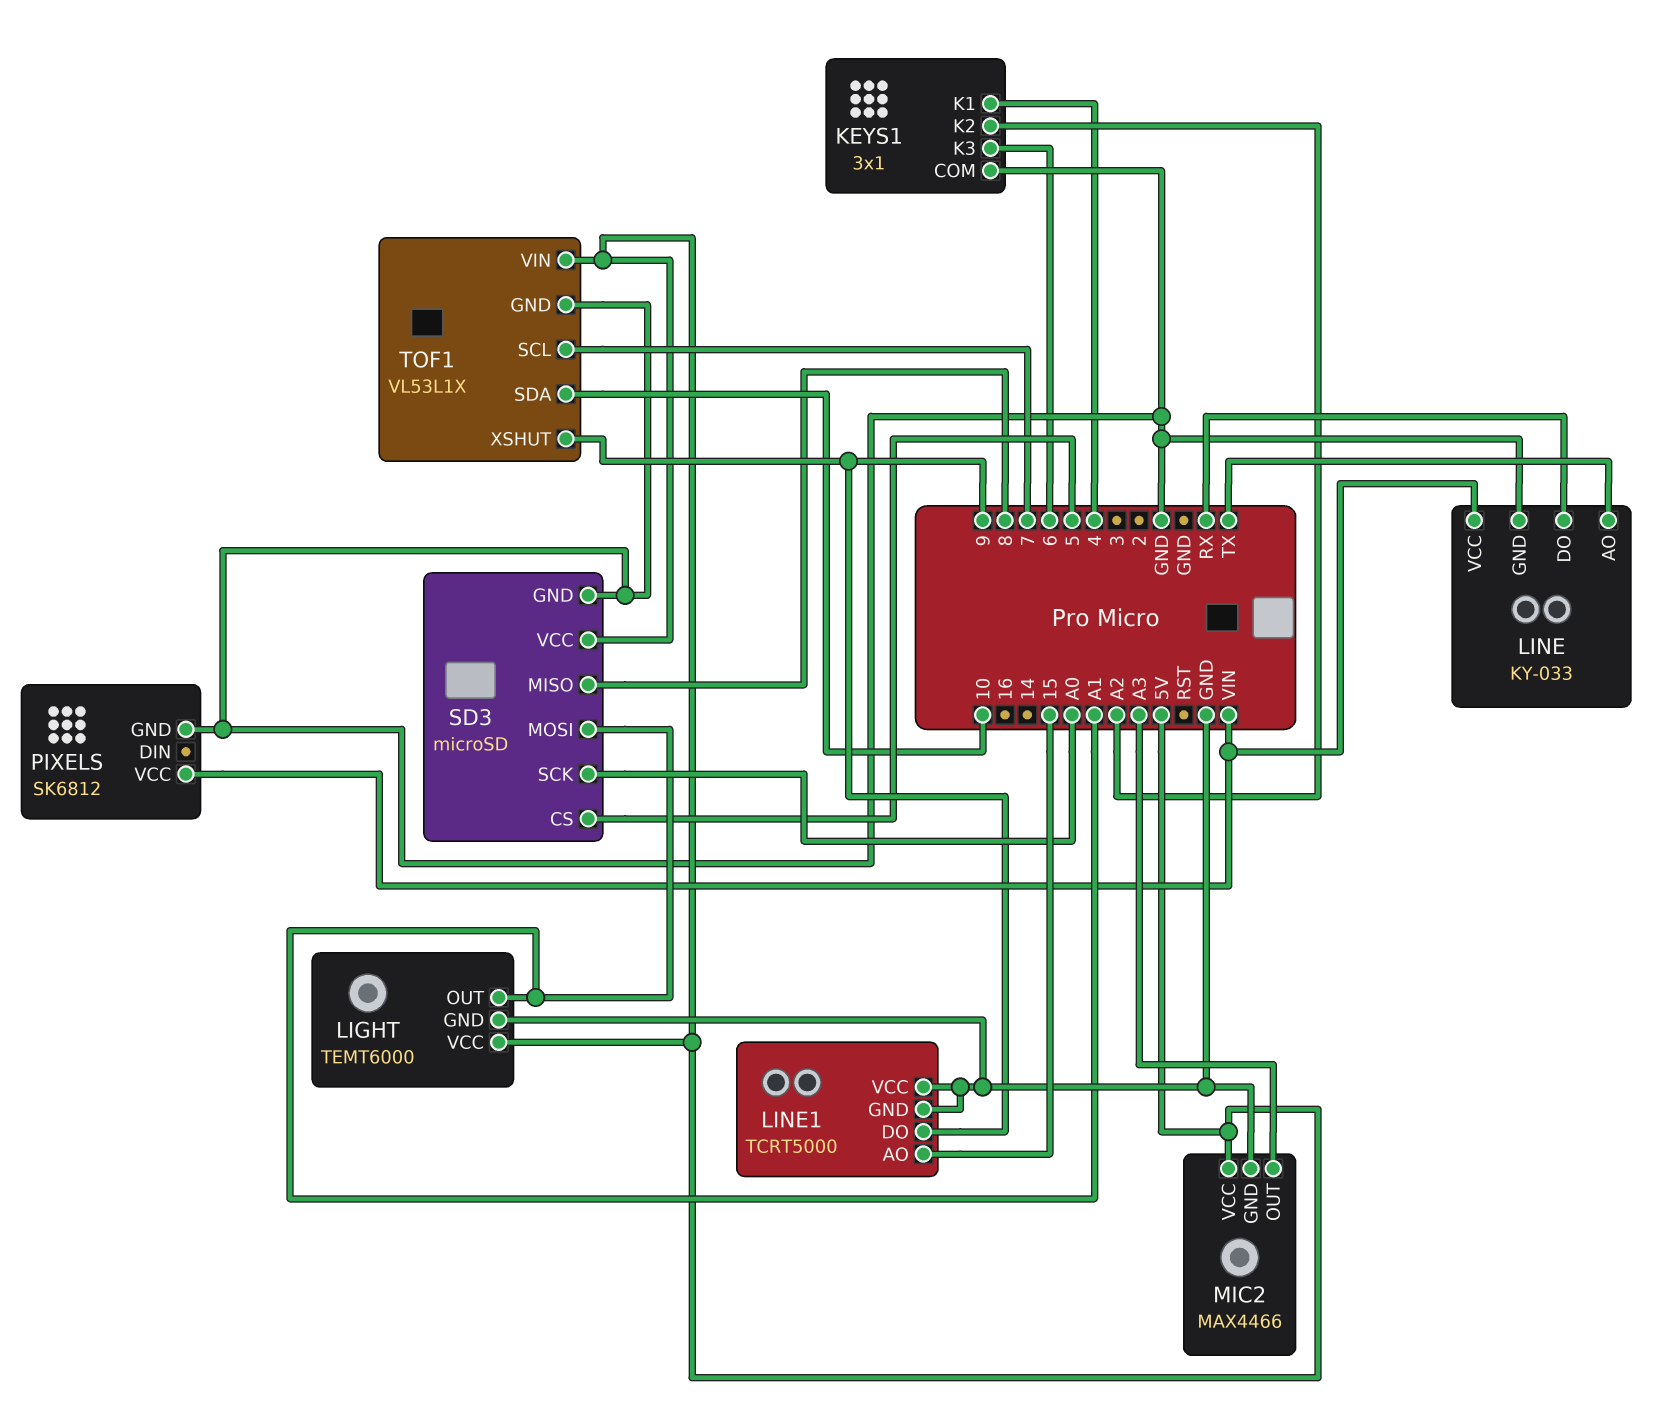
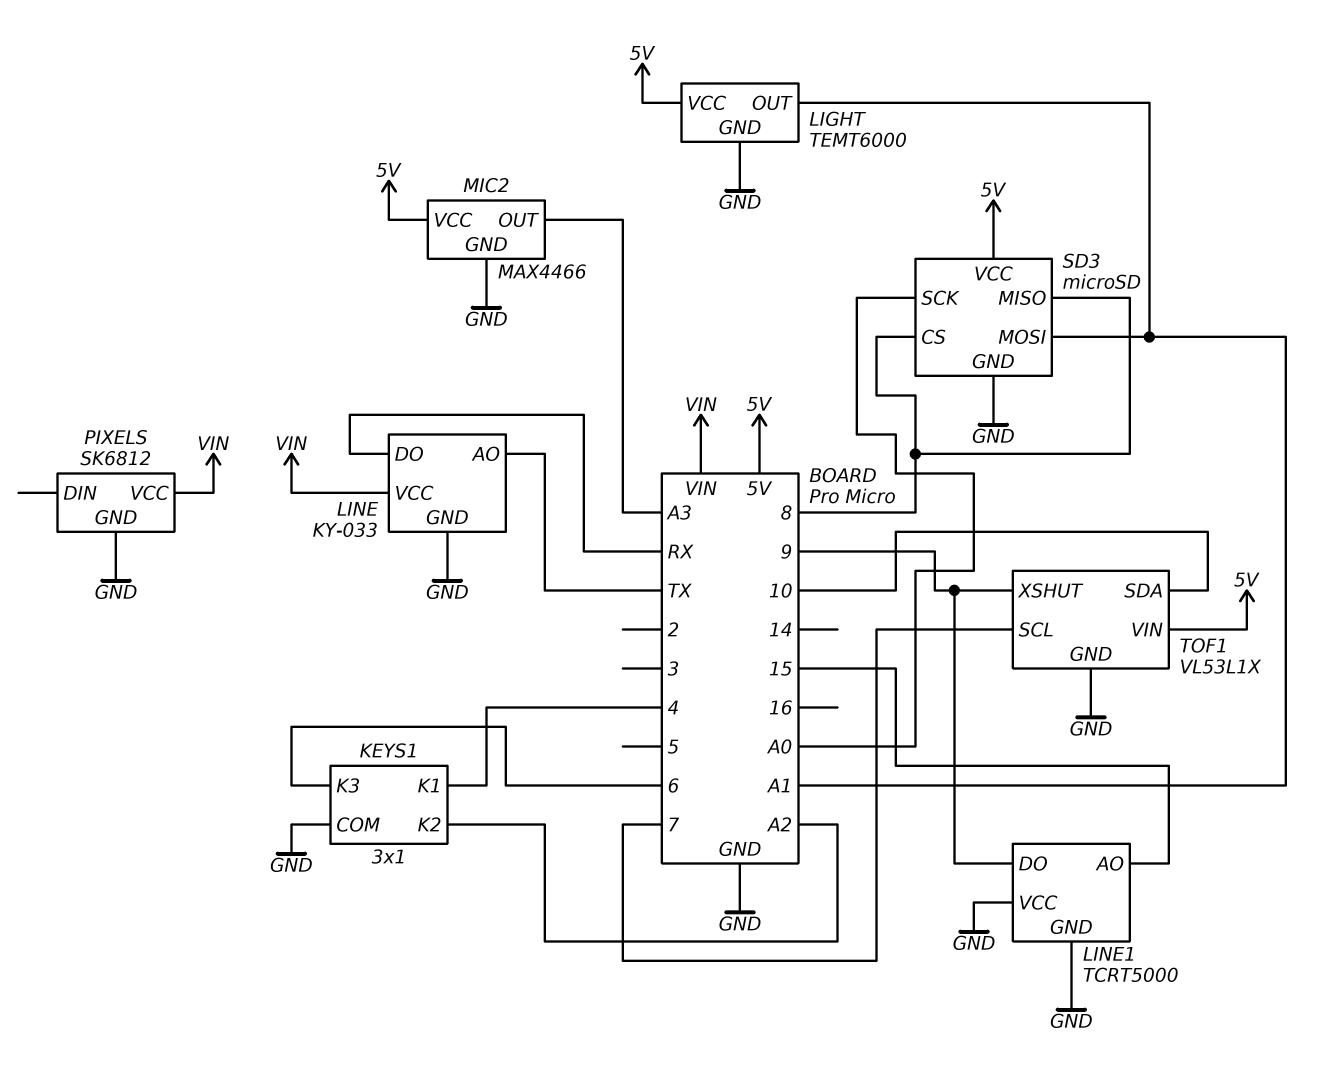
SD3 pin CS: 5 -> 8

